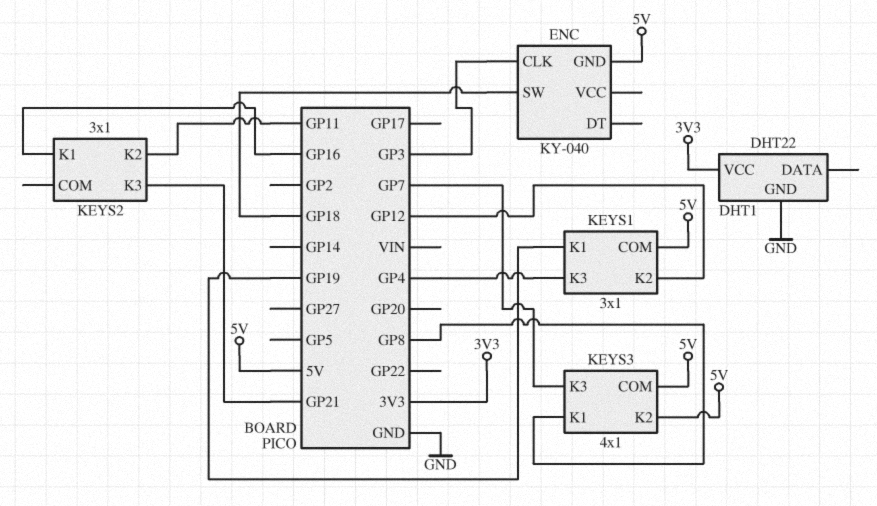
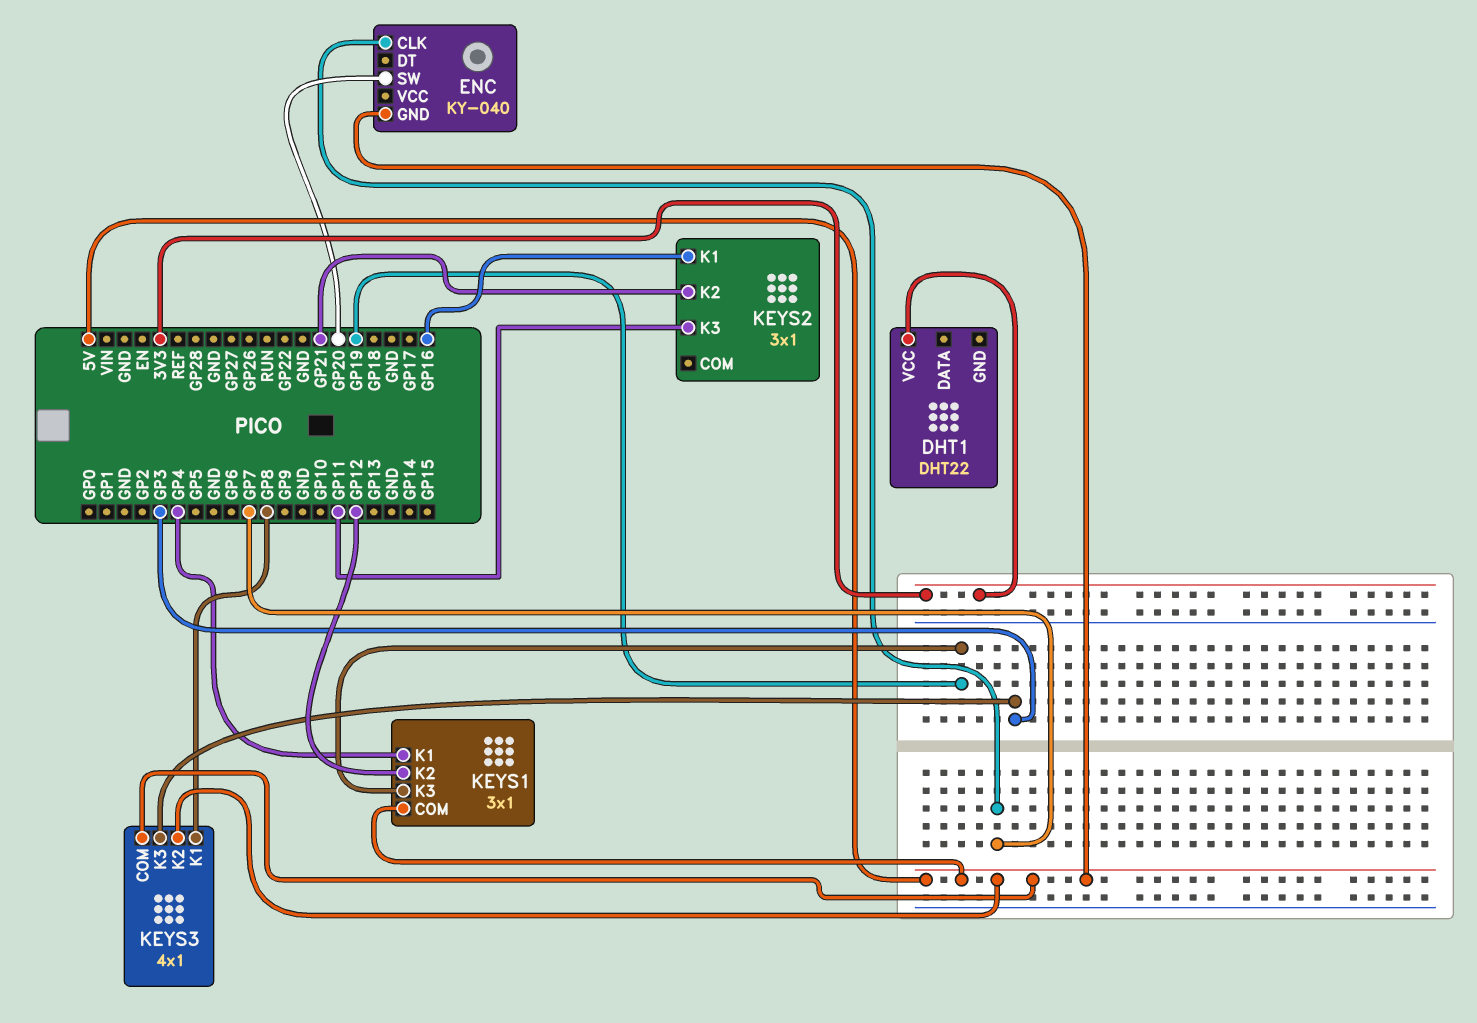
DHT1 pin GND: GND -> none
ENC pin CLK: GP3 -> GP7
ENC pin SW: GP18 -> GP20
KEYS1 pin K1: GP19 -> GP4
KEYS1 pin K3: GP4 -> GP19
KEYS2 pin K2: GP11 -> GP21
KEYS2 pin K3: GP21 -> GP11
KEYS3 pin K3: GP7 -> GP3

